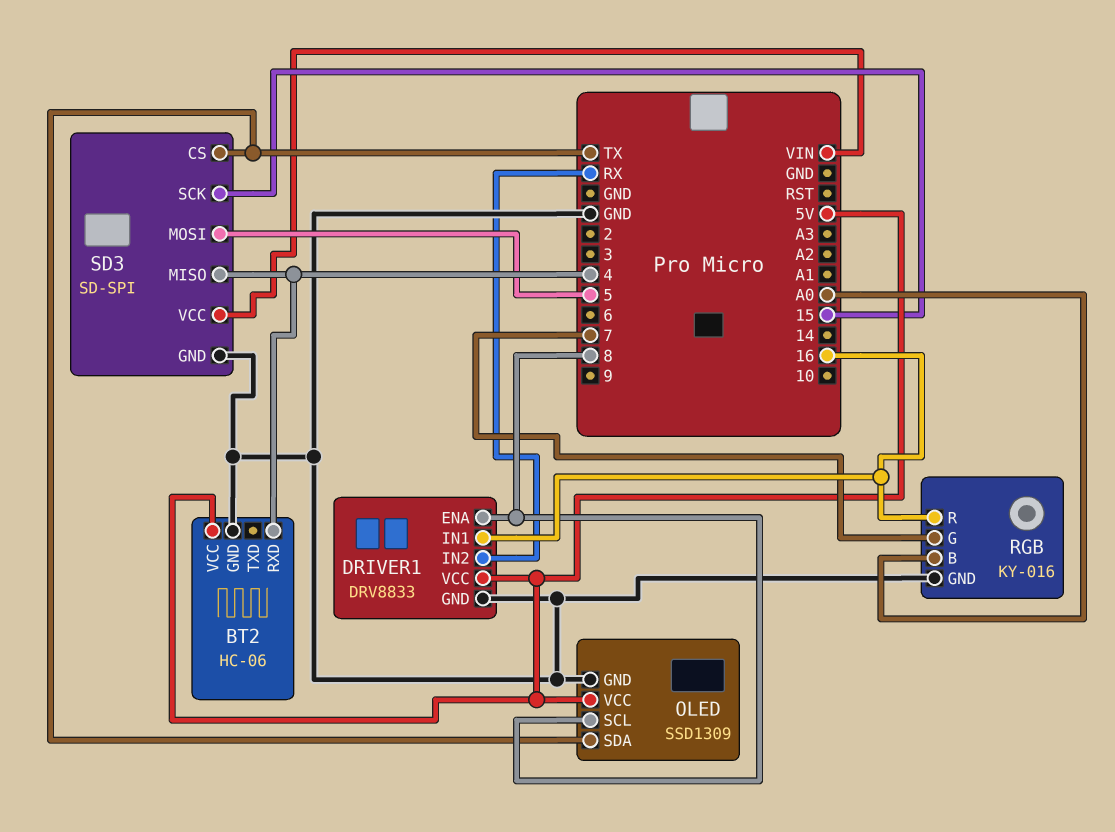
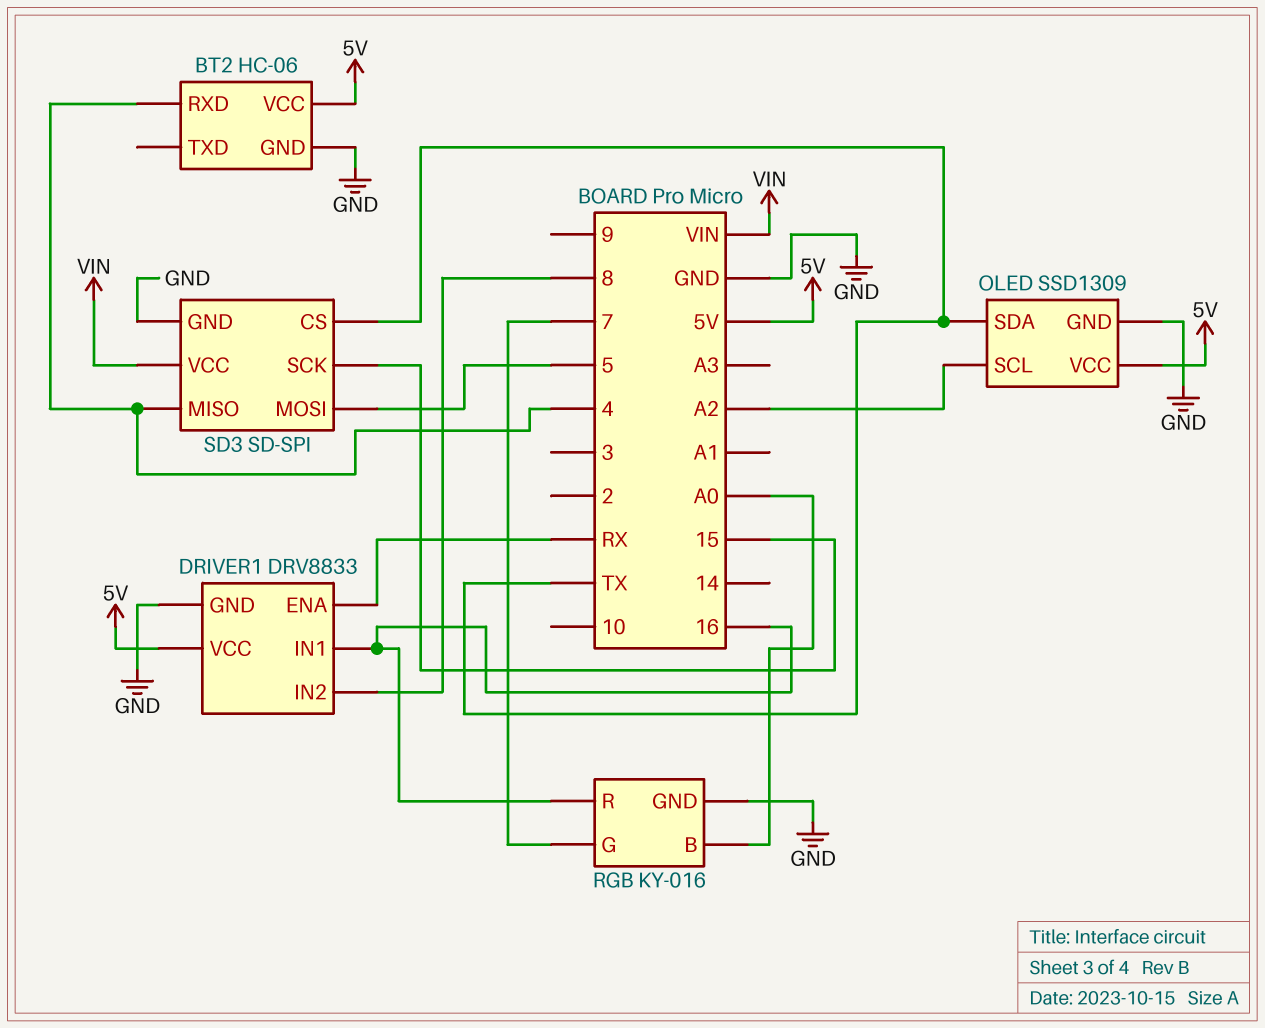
DRIVER1 pin ENA: 8 -> RX
DRIVER1 pin IN2: RX -> 8
OLED pin SCL: 8 -> A2

